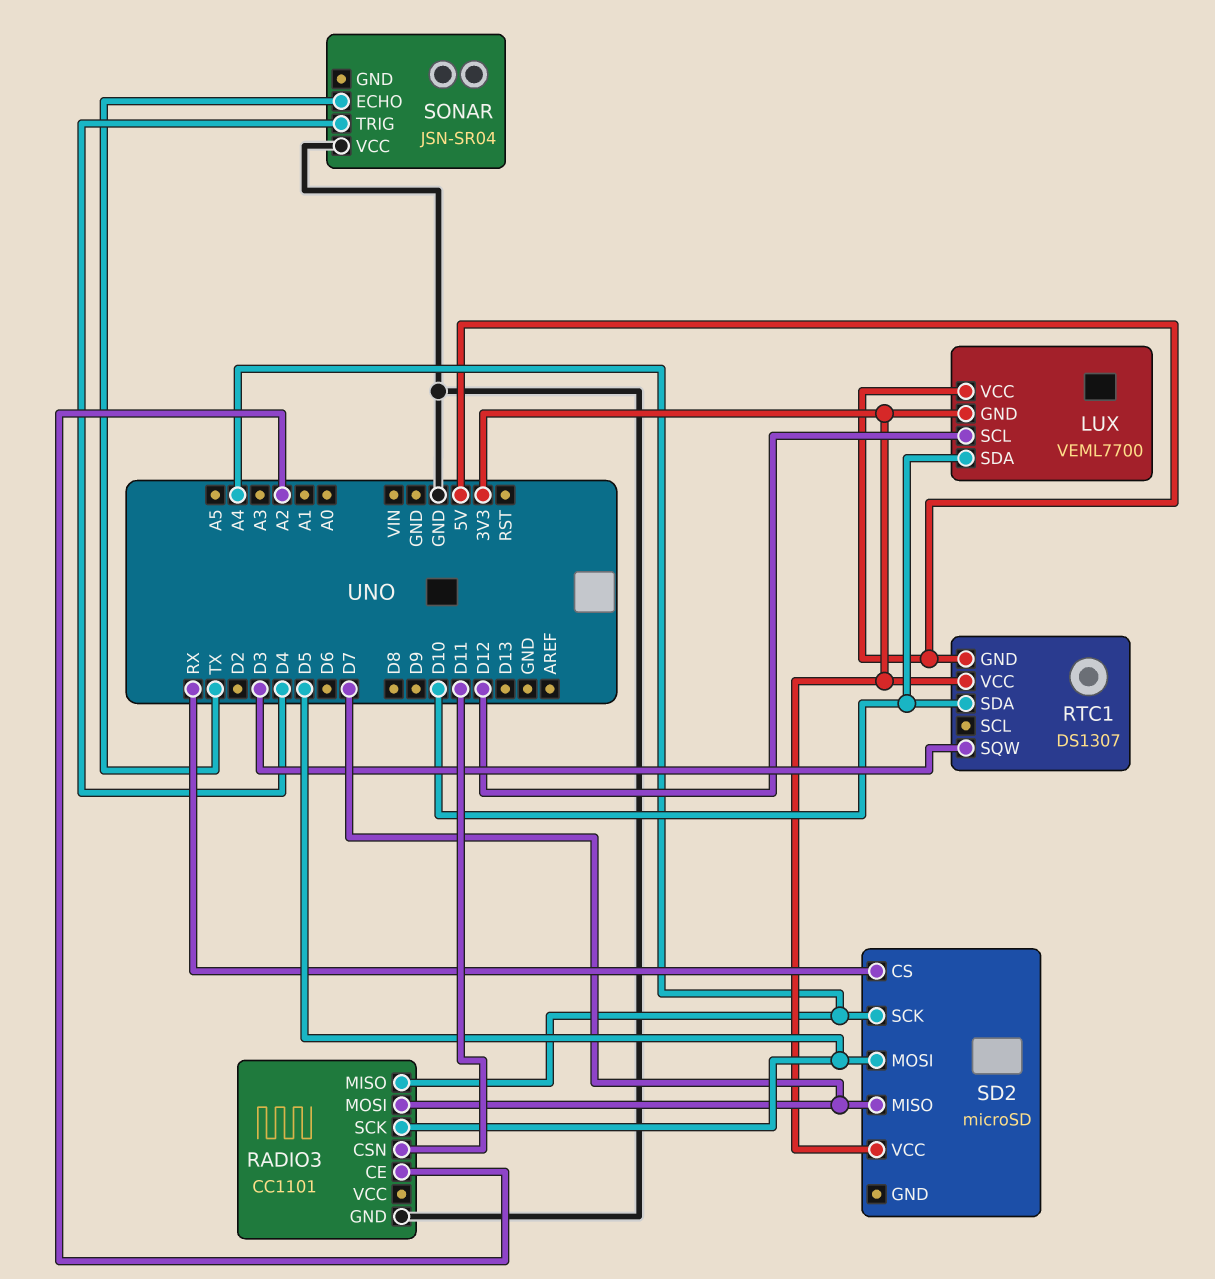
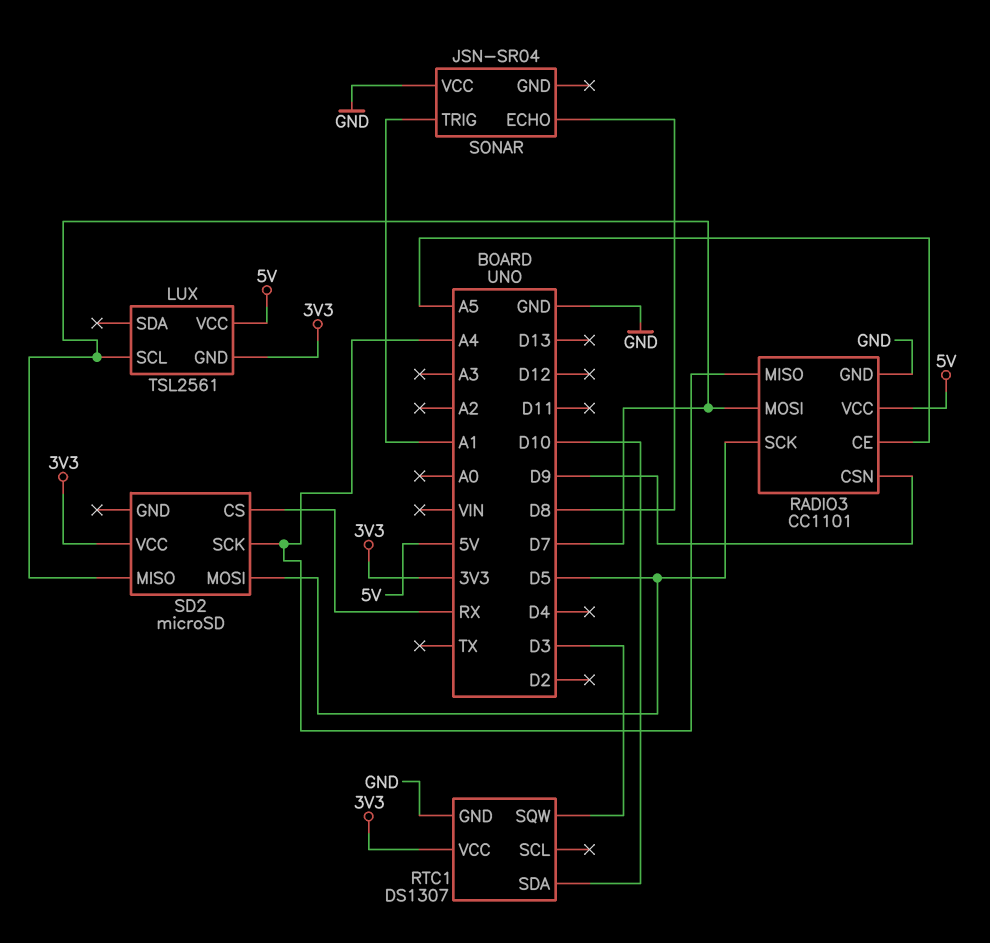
LUX: VEML7700 -> TSL2561
LUX pin SCL: D12 -> D7
LUX pin SDA: D10 -> none
RADIO3 pin CE: A2 -> A5
RADIO3 pin CSN: D11 -> D9
RADIO3 pin VCC: none -> 5V
RTC1 pin GND: 5V -> GND
SONAR pin ECHO: TX -> D8
SONAR pin TRIG: D4 -> A1

